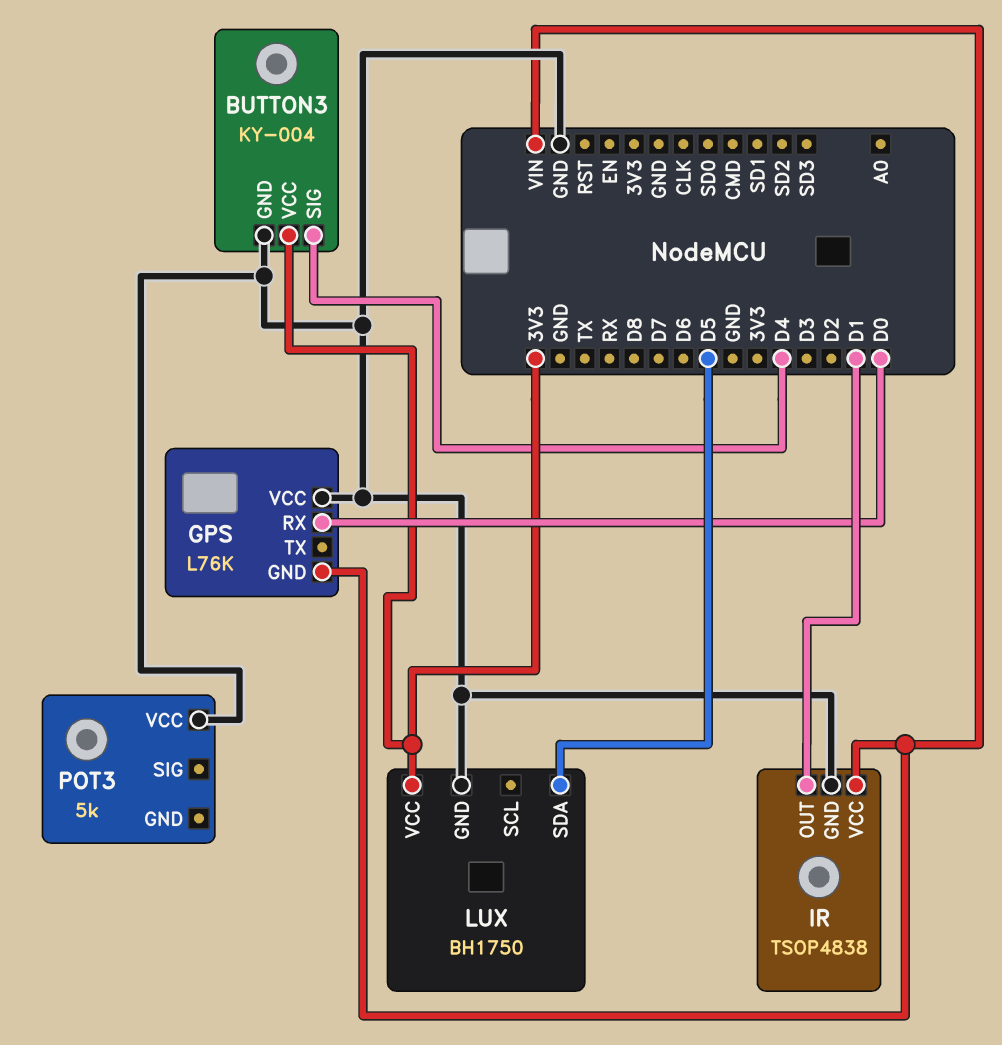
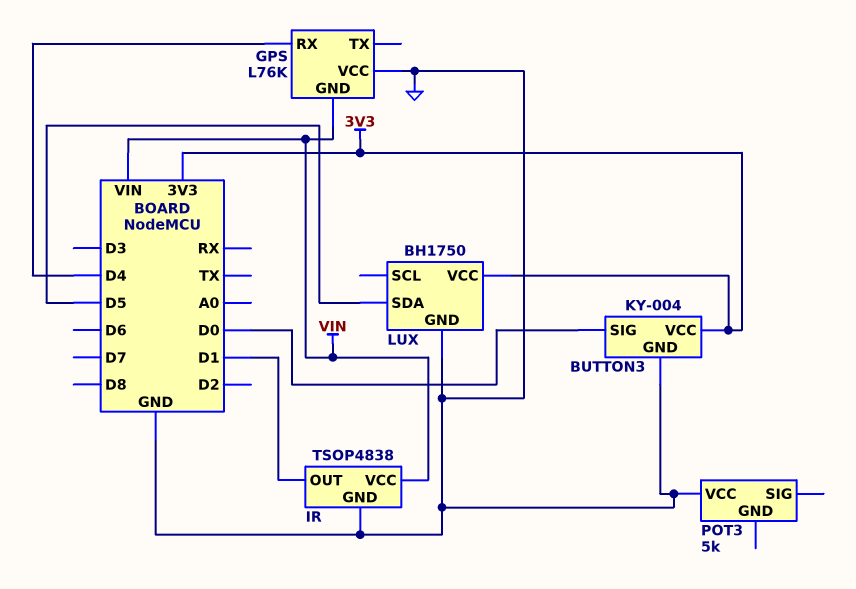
BUTTON3 pin SIG: D4 -> D0
GPS pin RX: D0 -> D4

